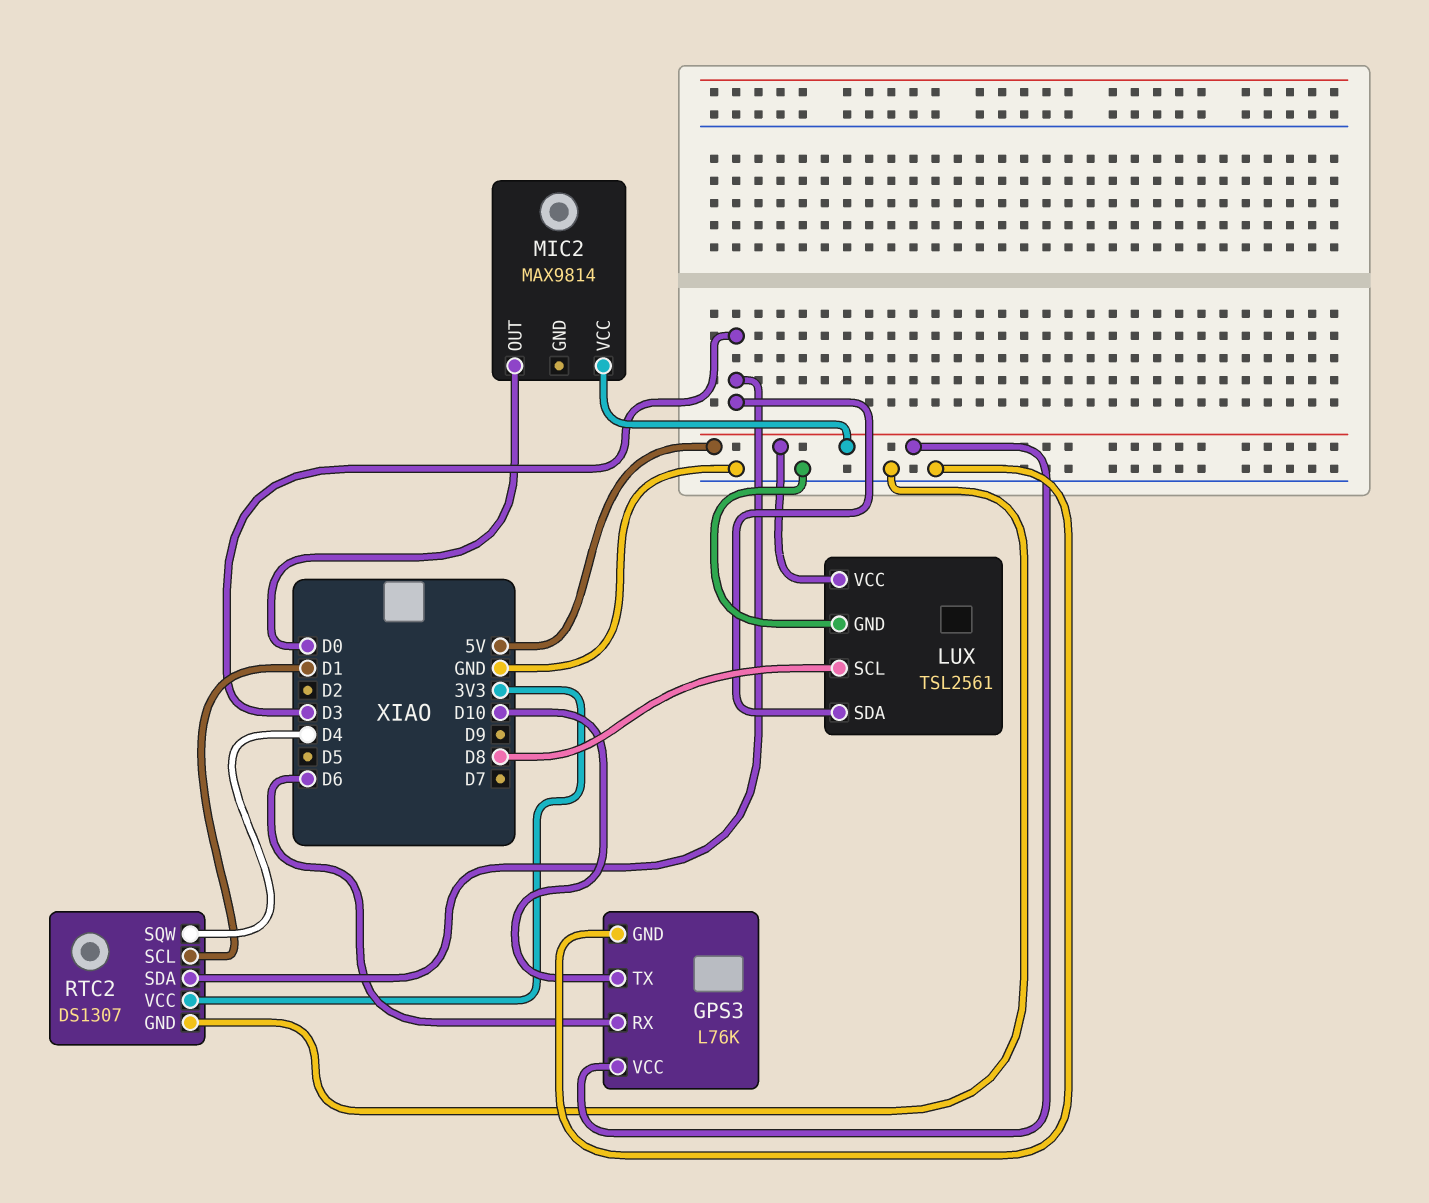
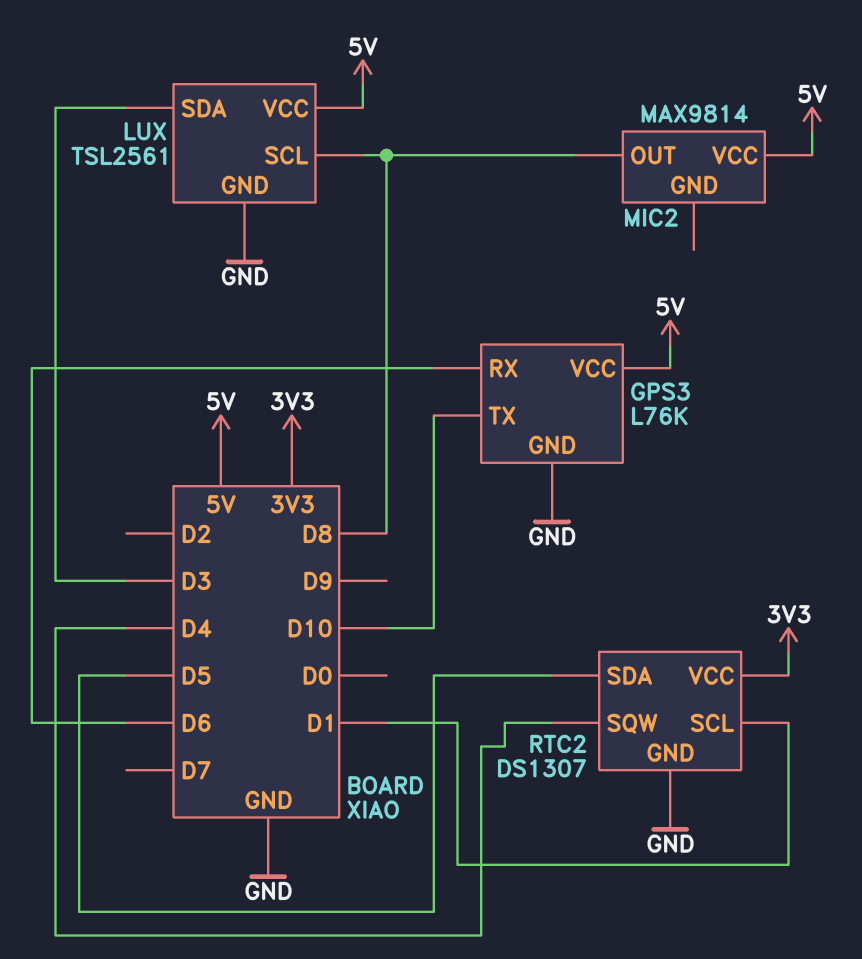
MIC2 pin OUT: D0 -> D8
RTC2 pin SDA: D3 -> D5

